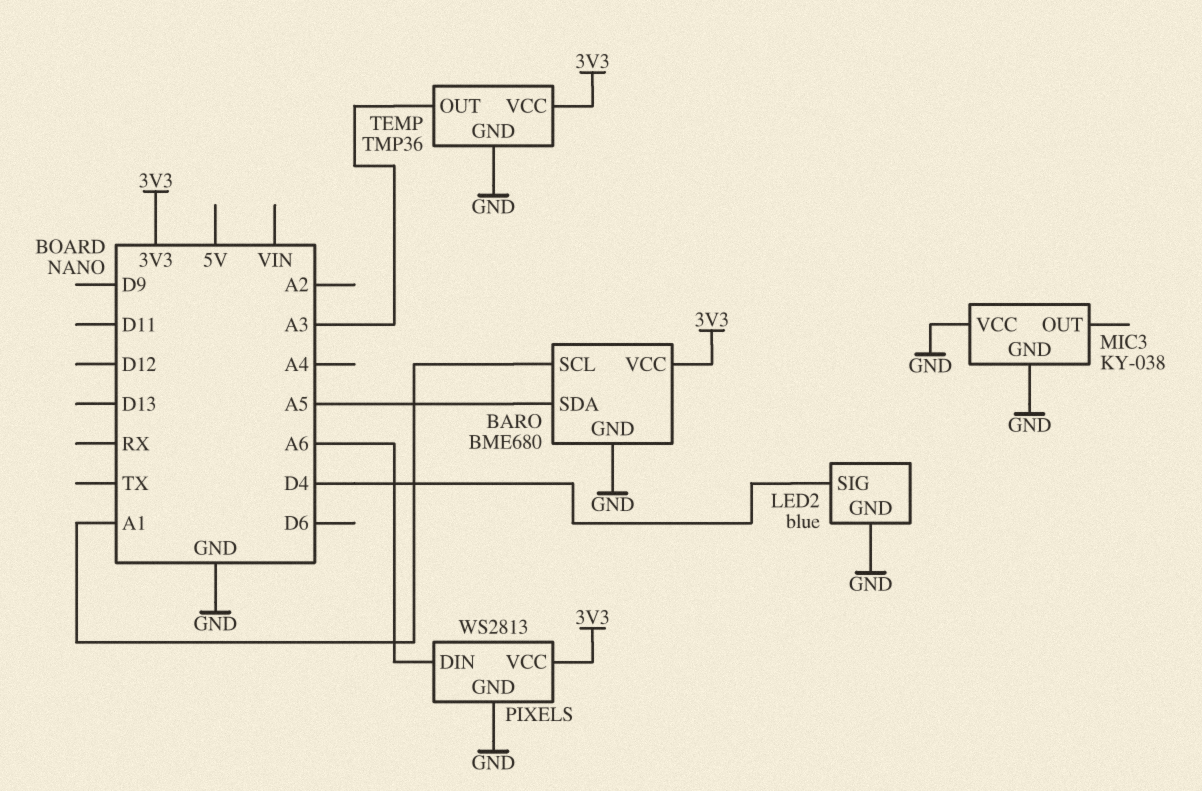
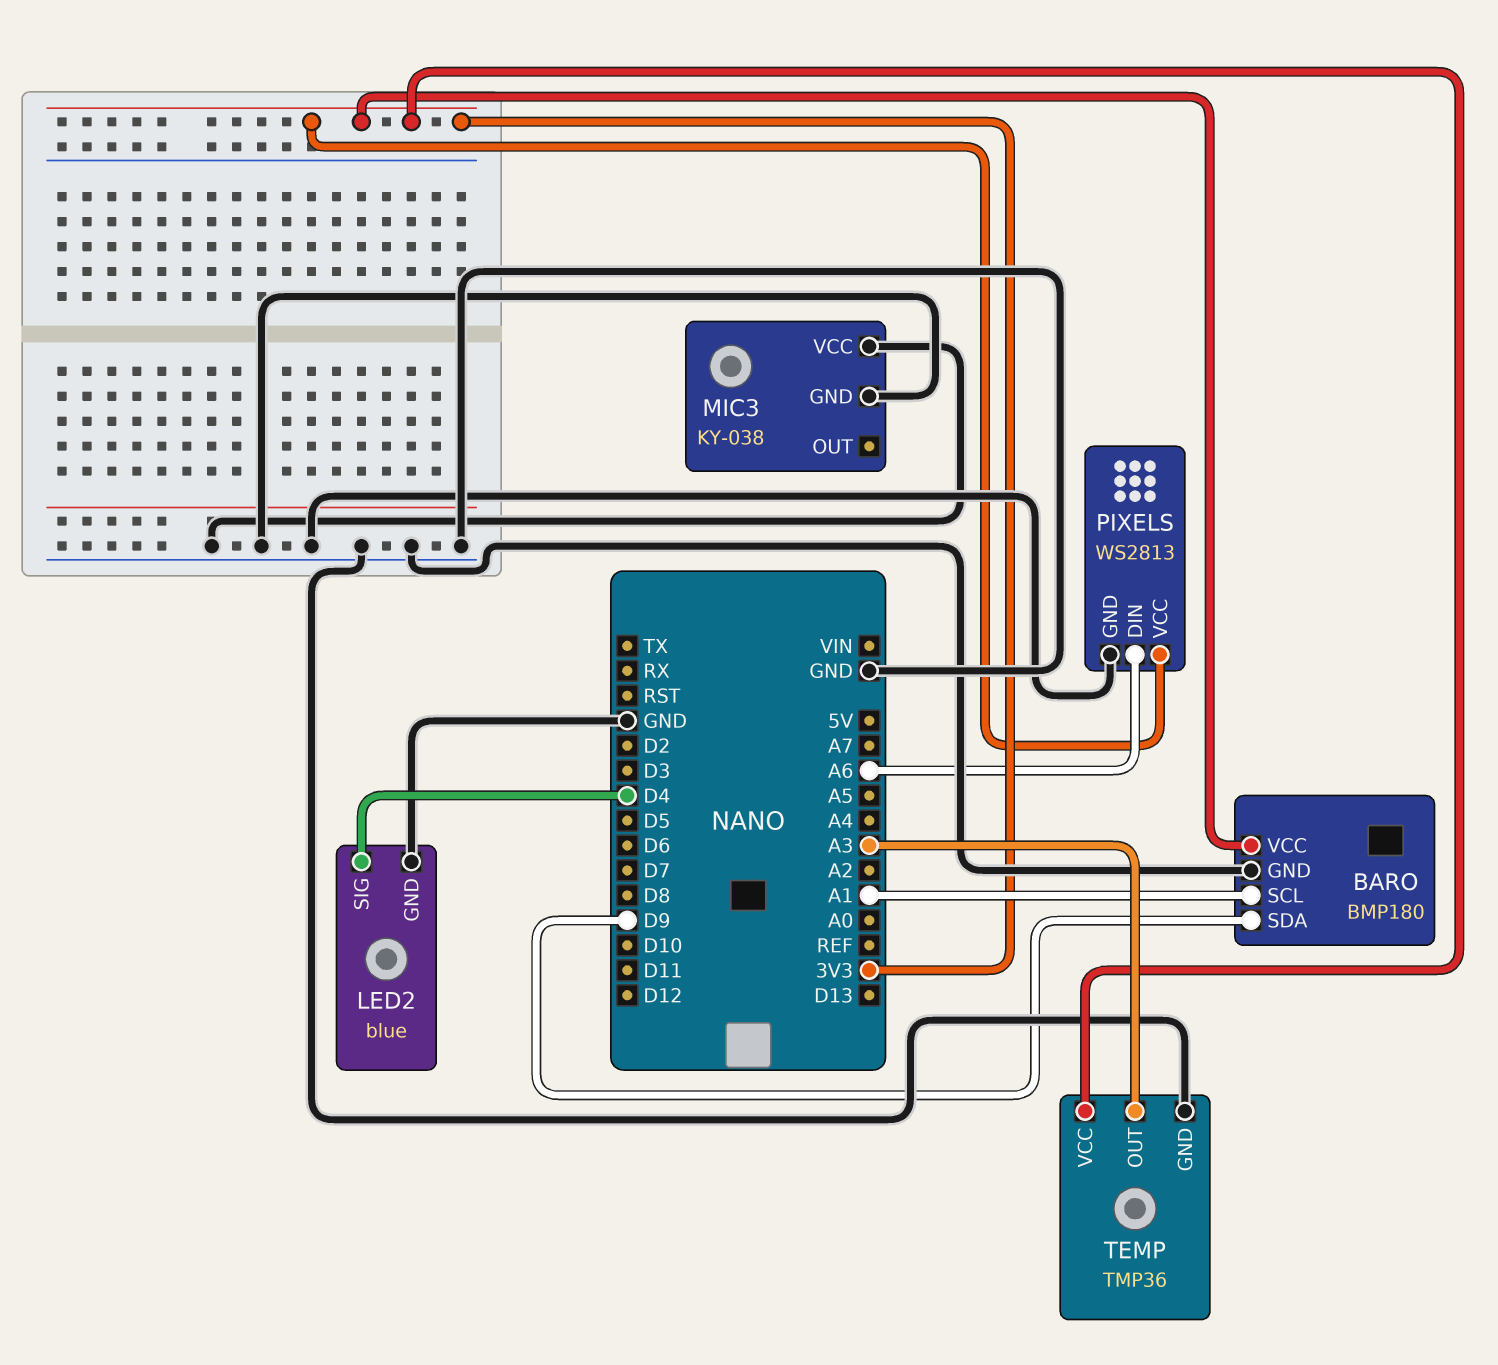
BARO: BME680 -> BMP180
BARO pin SDA: A5 -> D9

